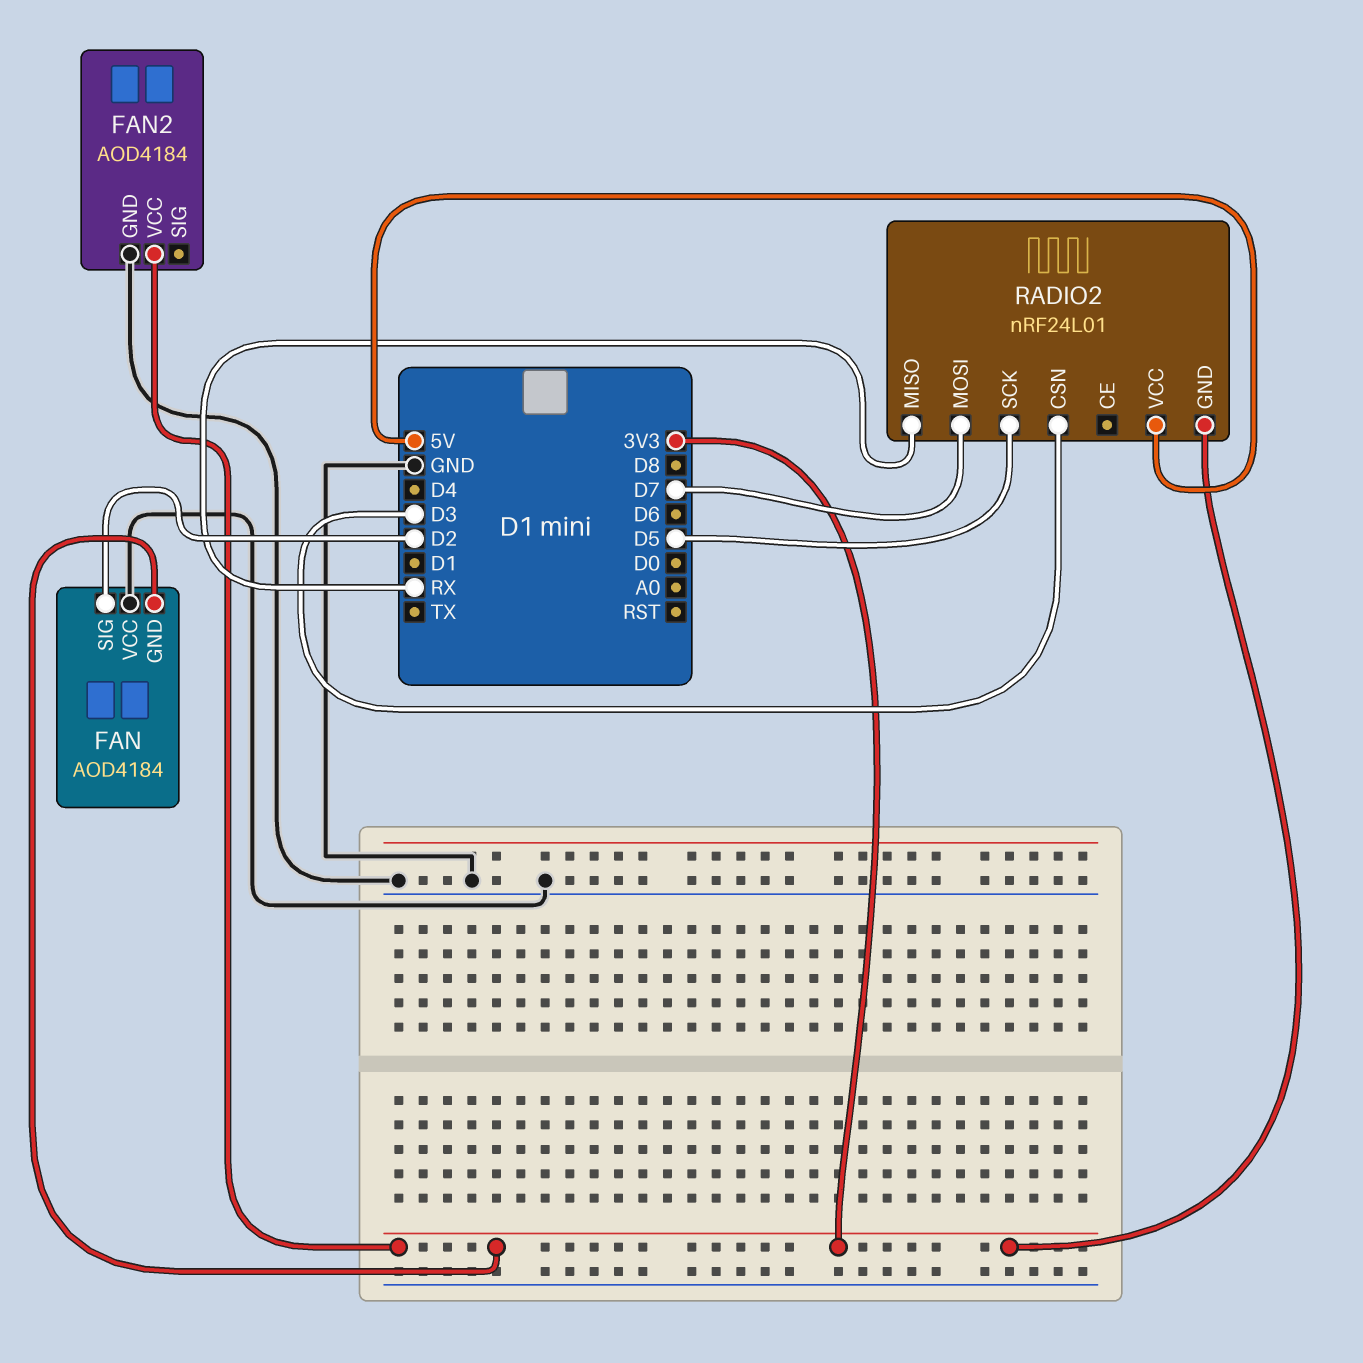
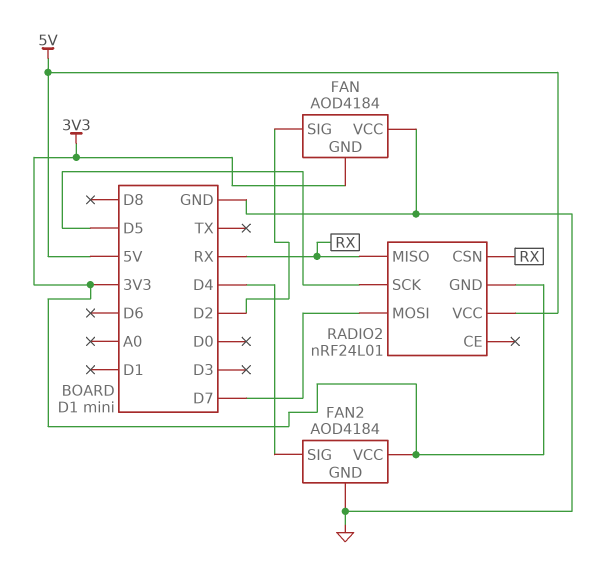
FAN2 pin SIG: none -> D4
RADIO2 pin CSN: D3 -> RX

